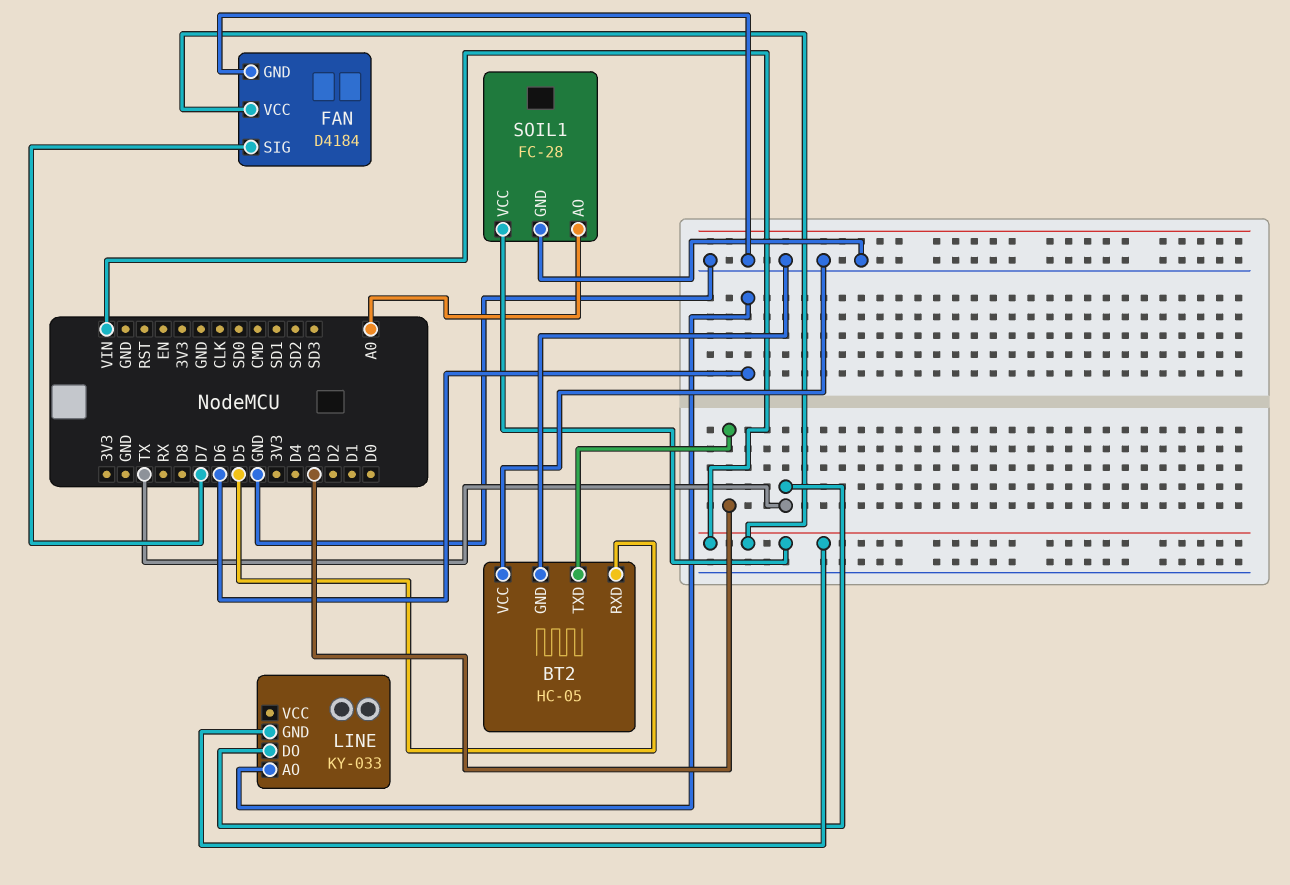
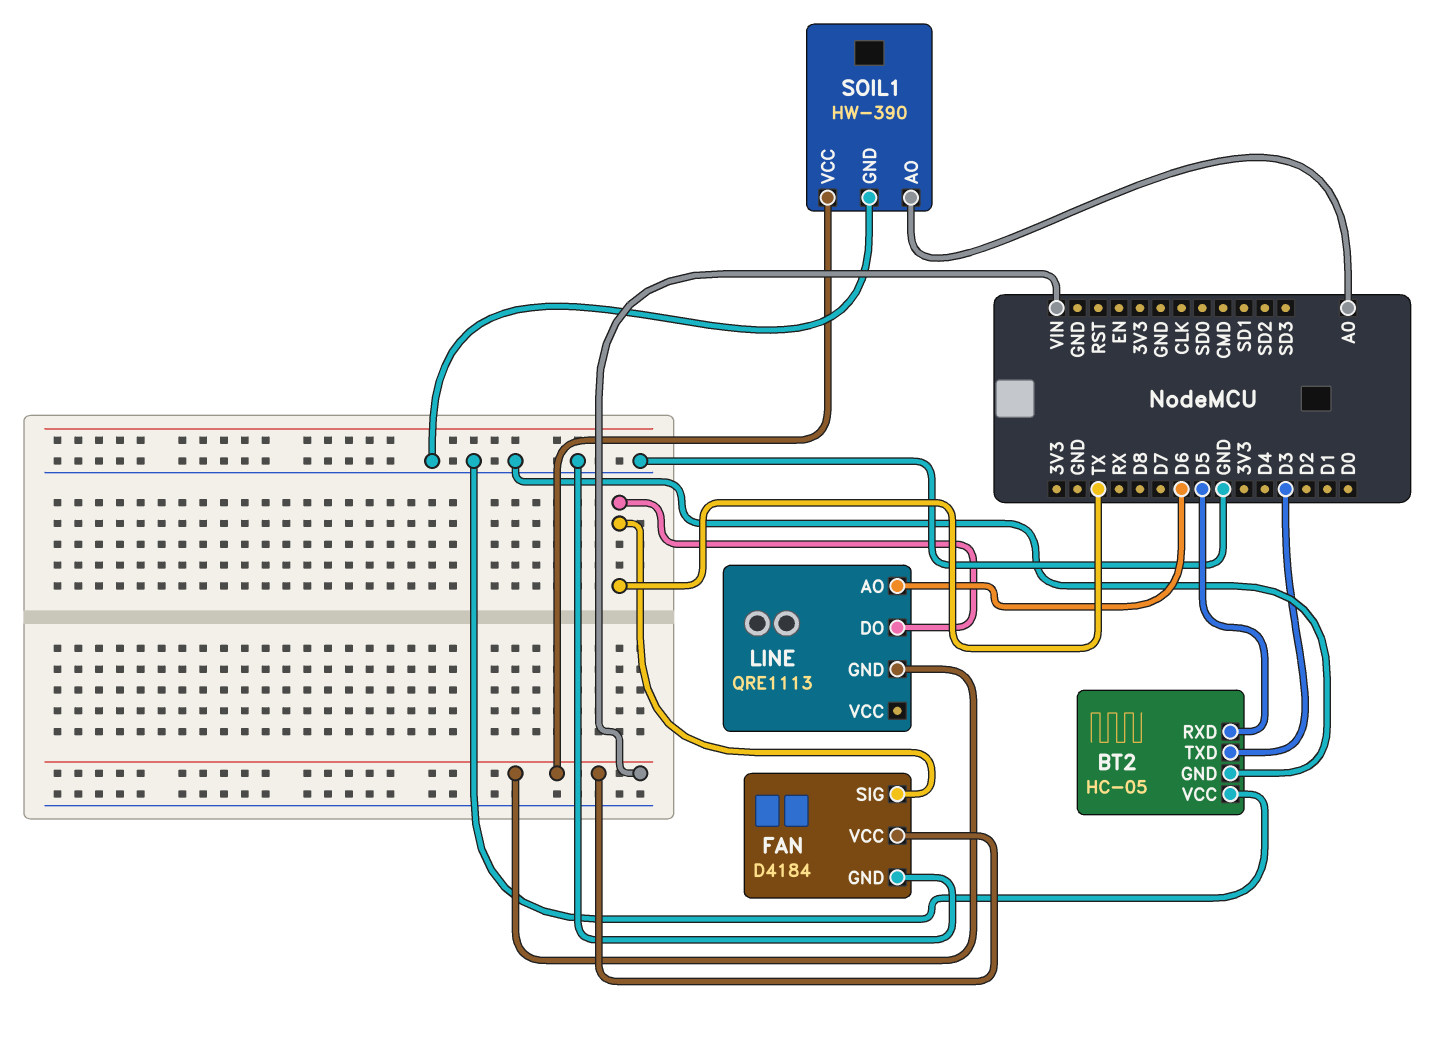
FAN pin SIG: D7 -> TX
LINE: KY-033 -> QRE1113
SOIL1: FC-28 -> HW-390

